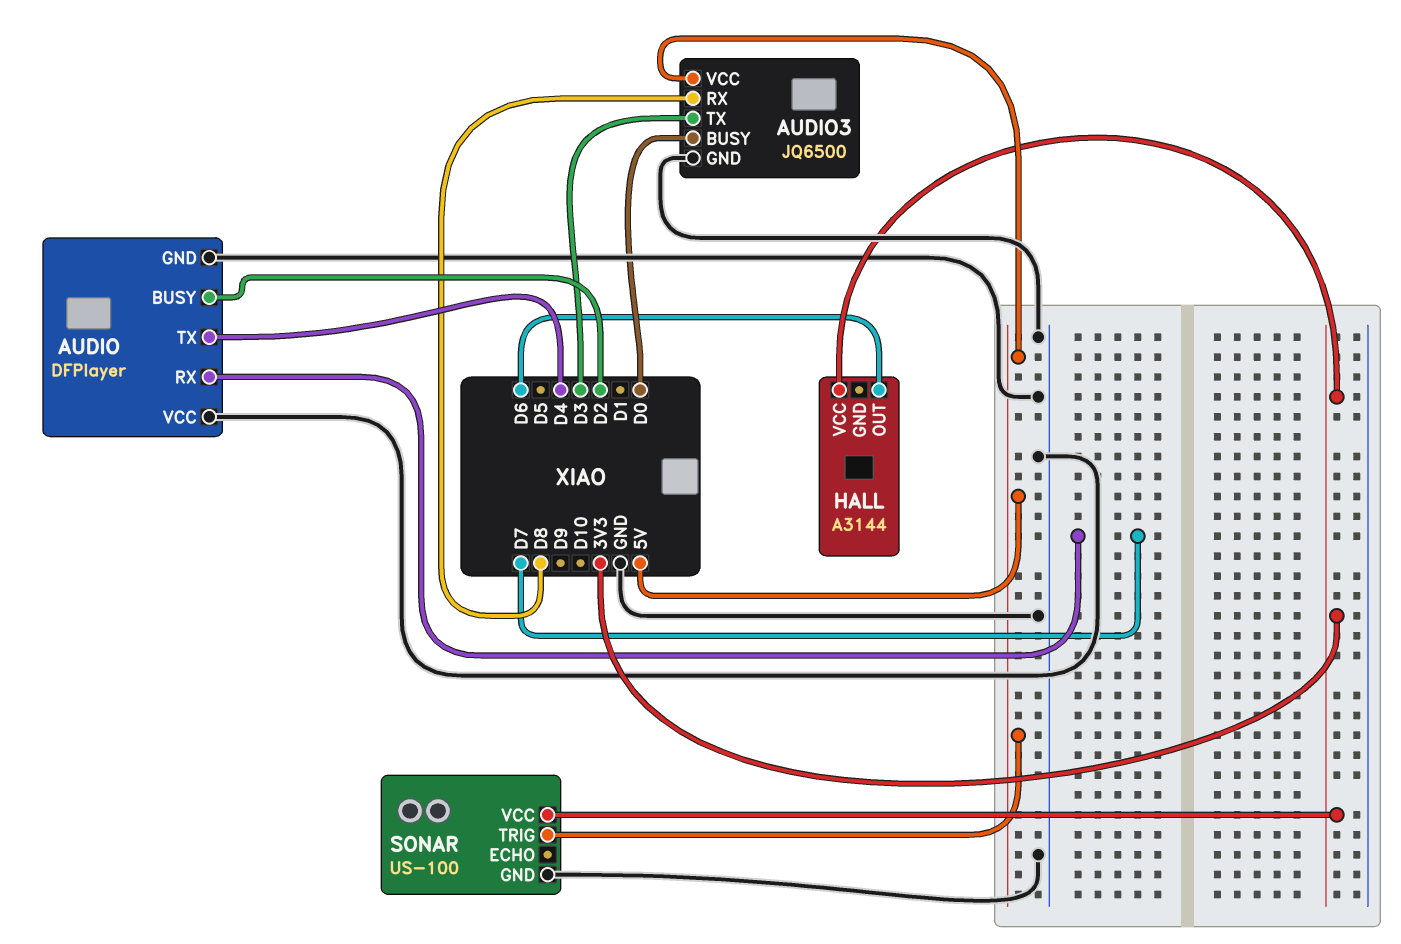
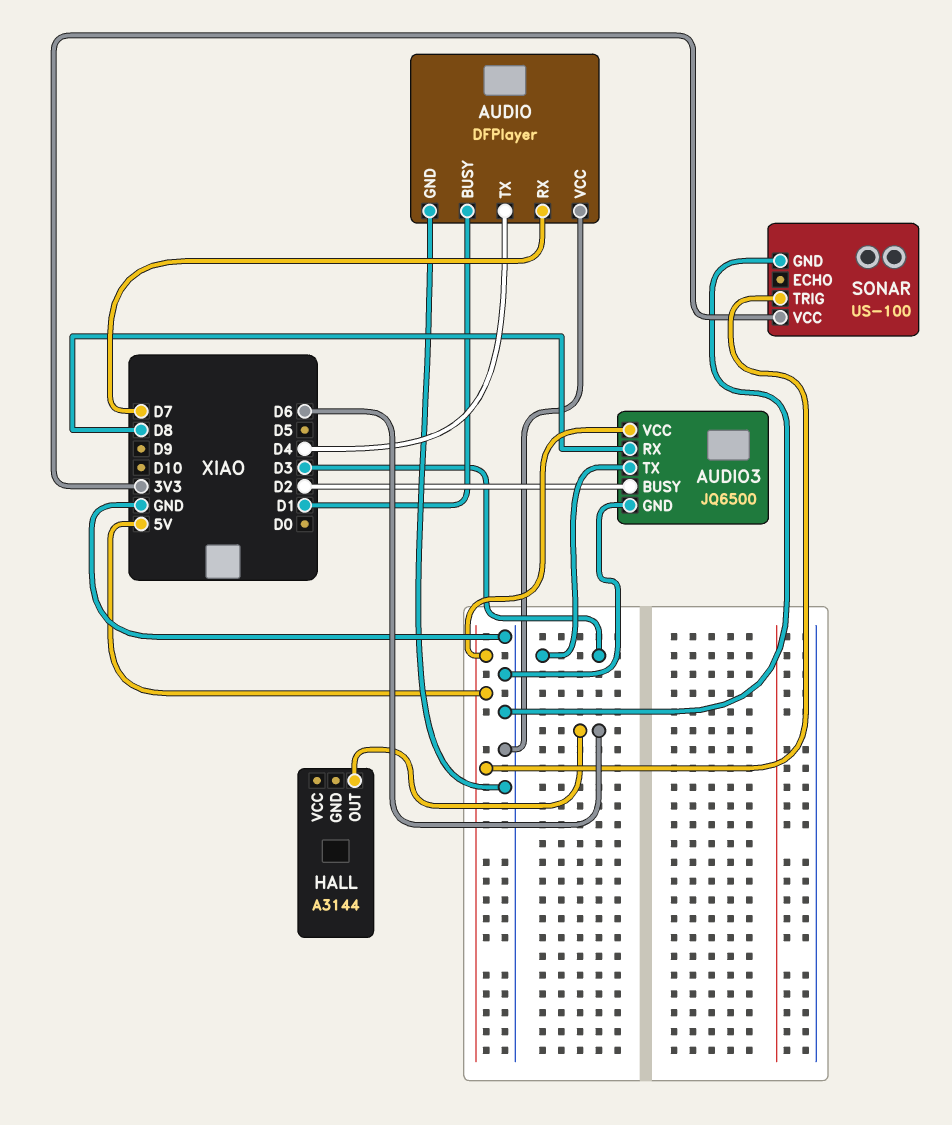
AUDIO pin BUSY: D2 -> D1
AUDIO3 pin BUSY: D0 -> D2
HALL pin VCC: 3V3 -> none

